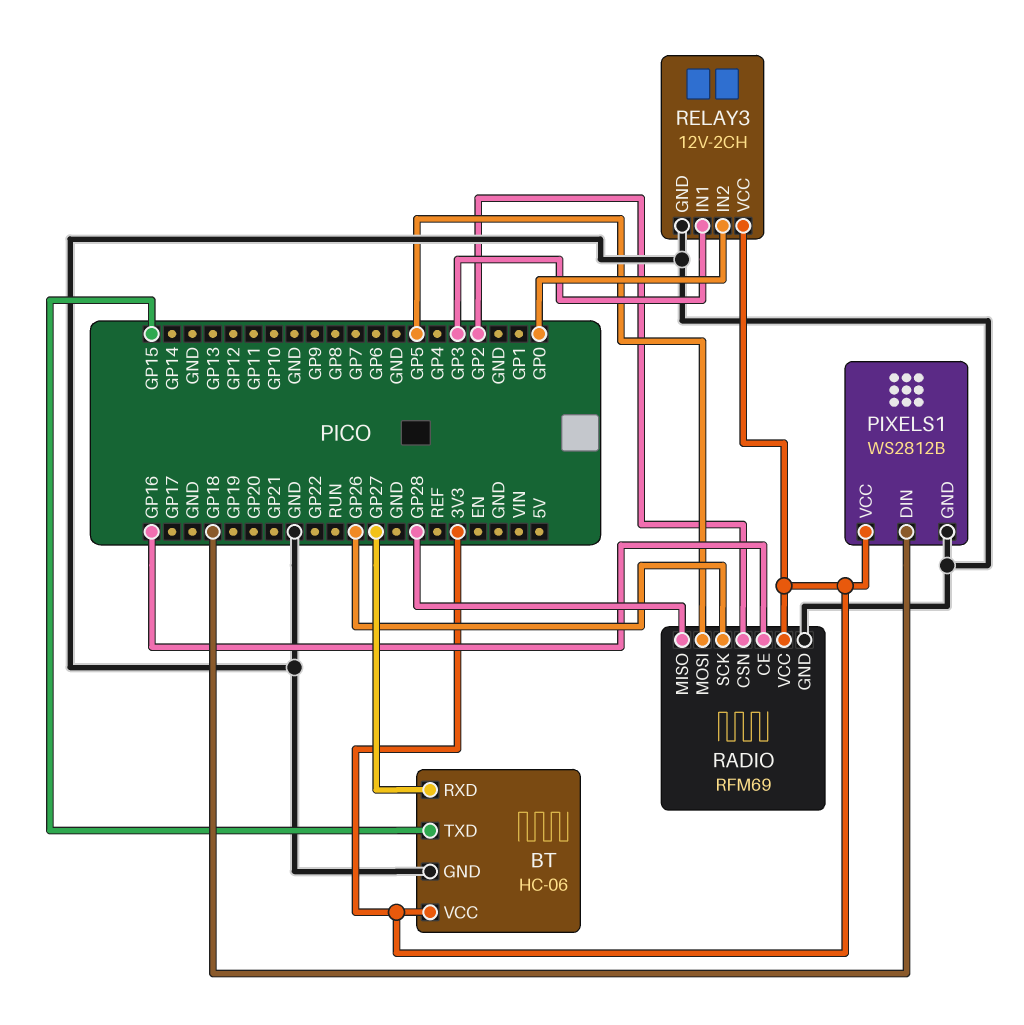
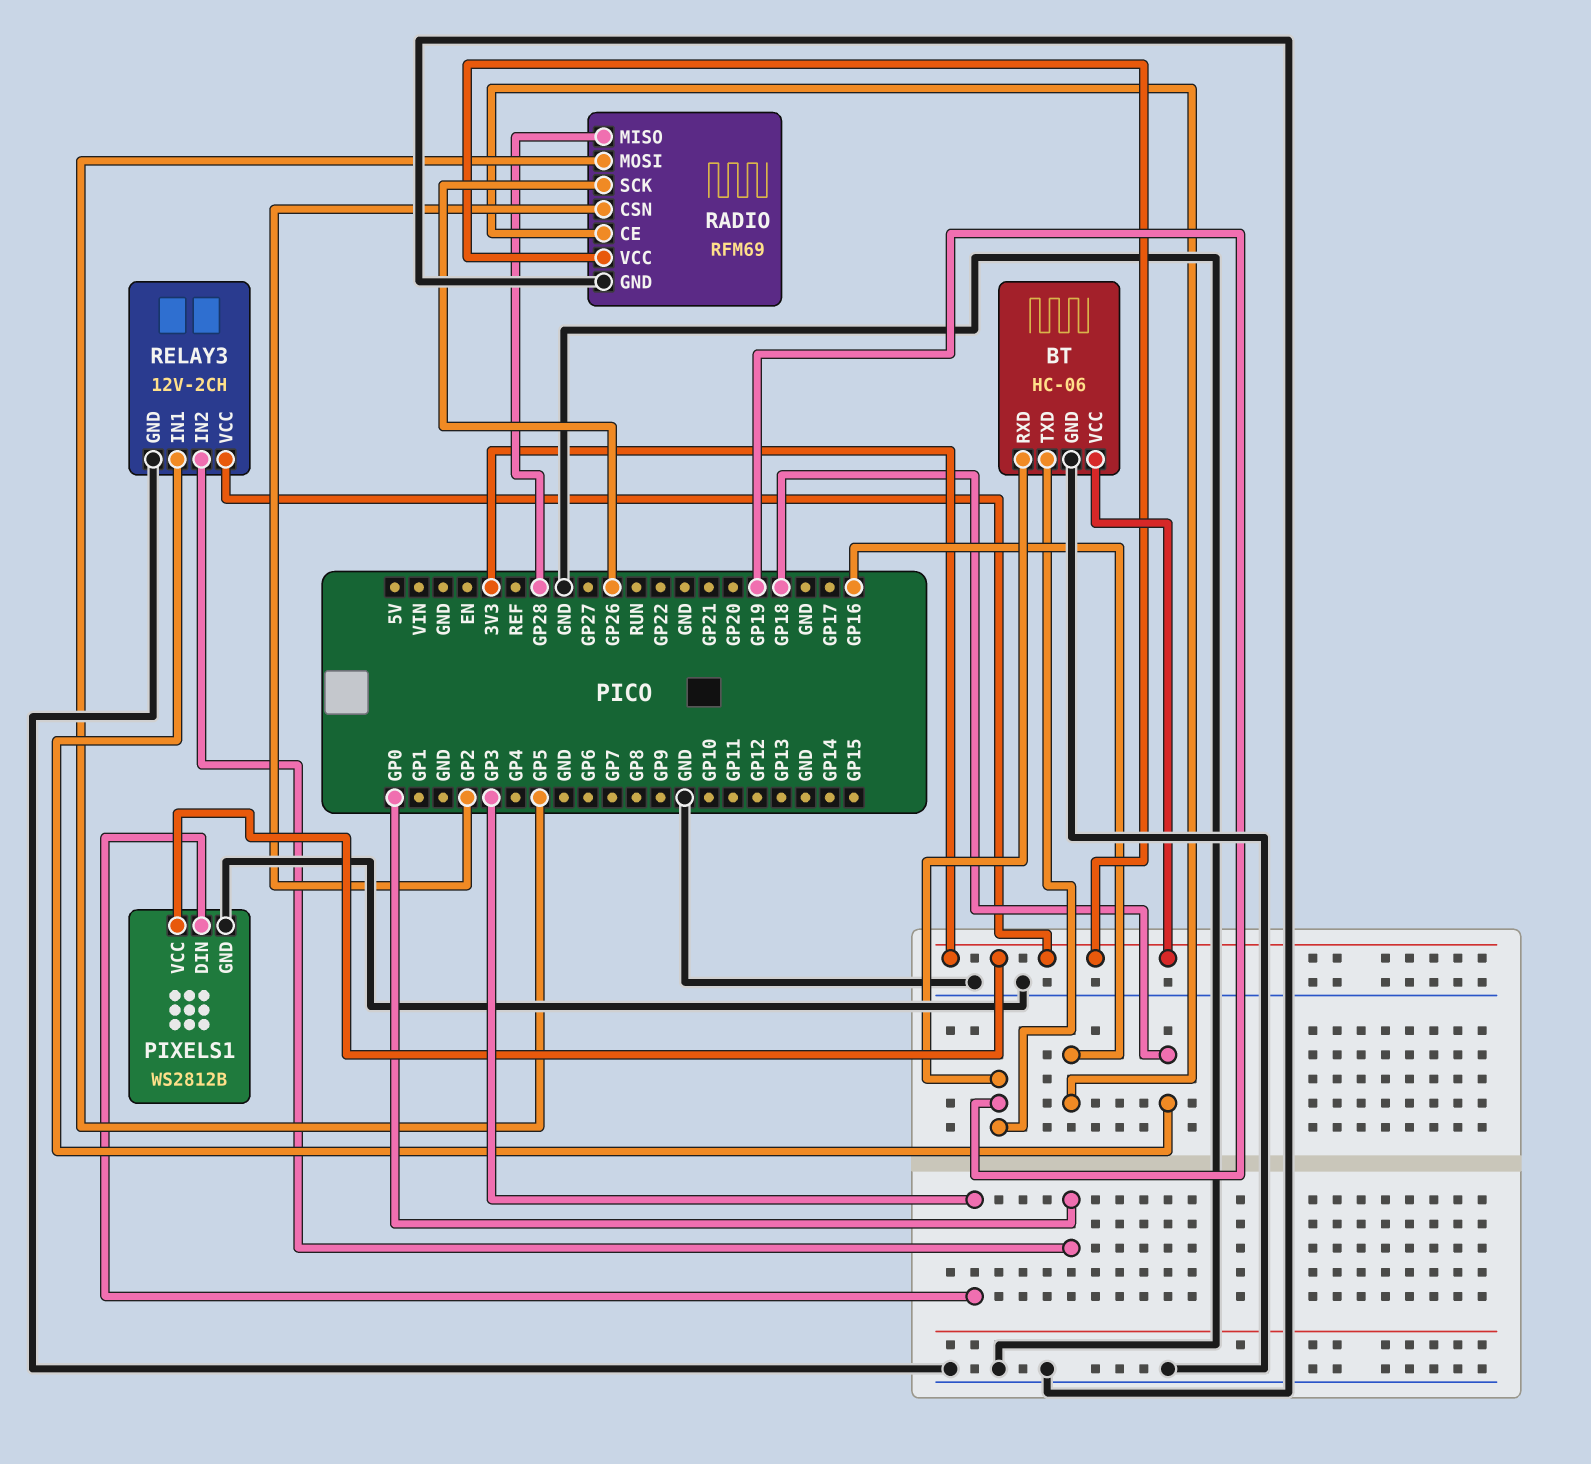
BT pin RXD: GP27 -> GP19
BT pin TXD: GP15 -> GP19
PIXELS1 pin DIN: GP18 -> GP3
RELAY3 pin IN1: GP3 -> GP18

